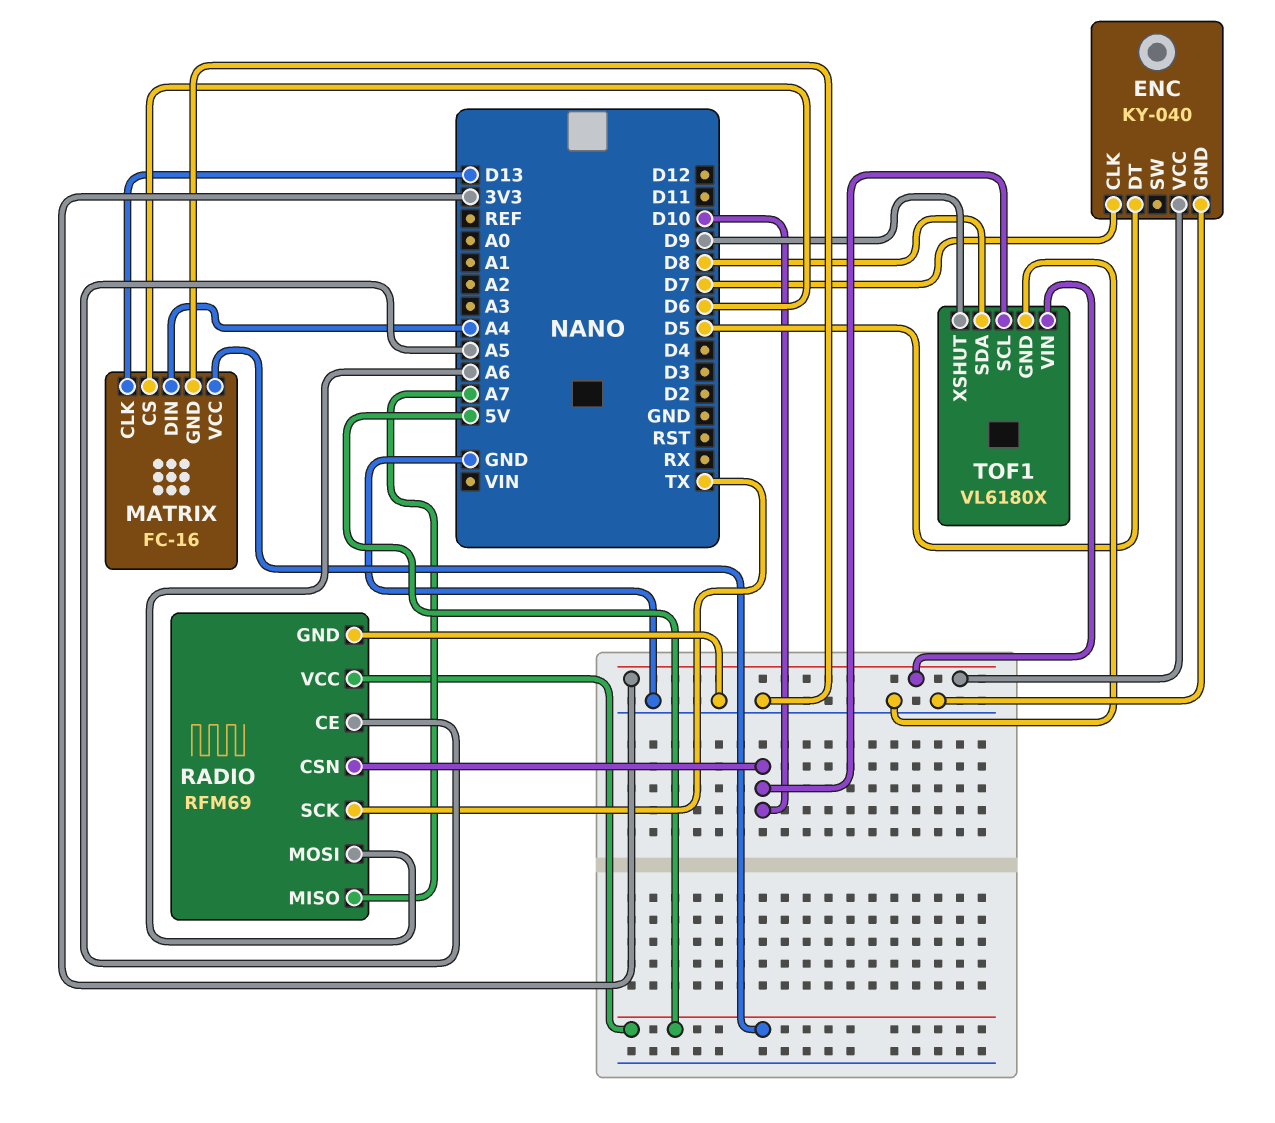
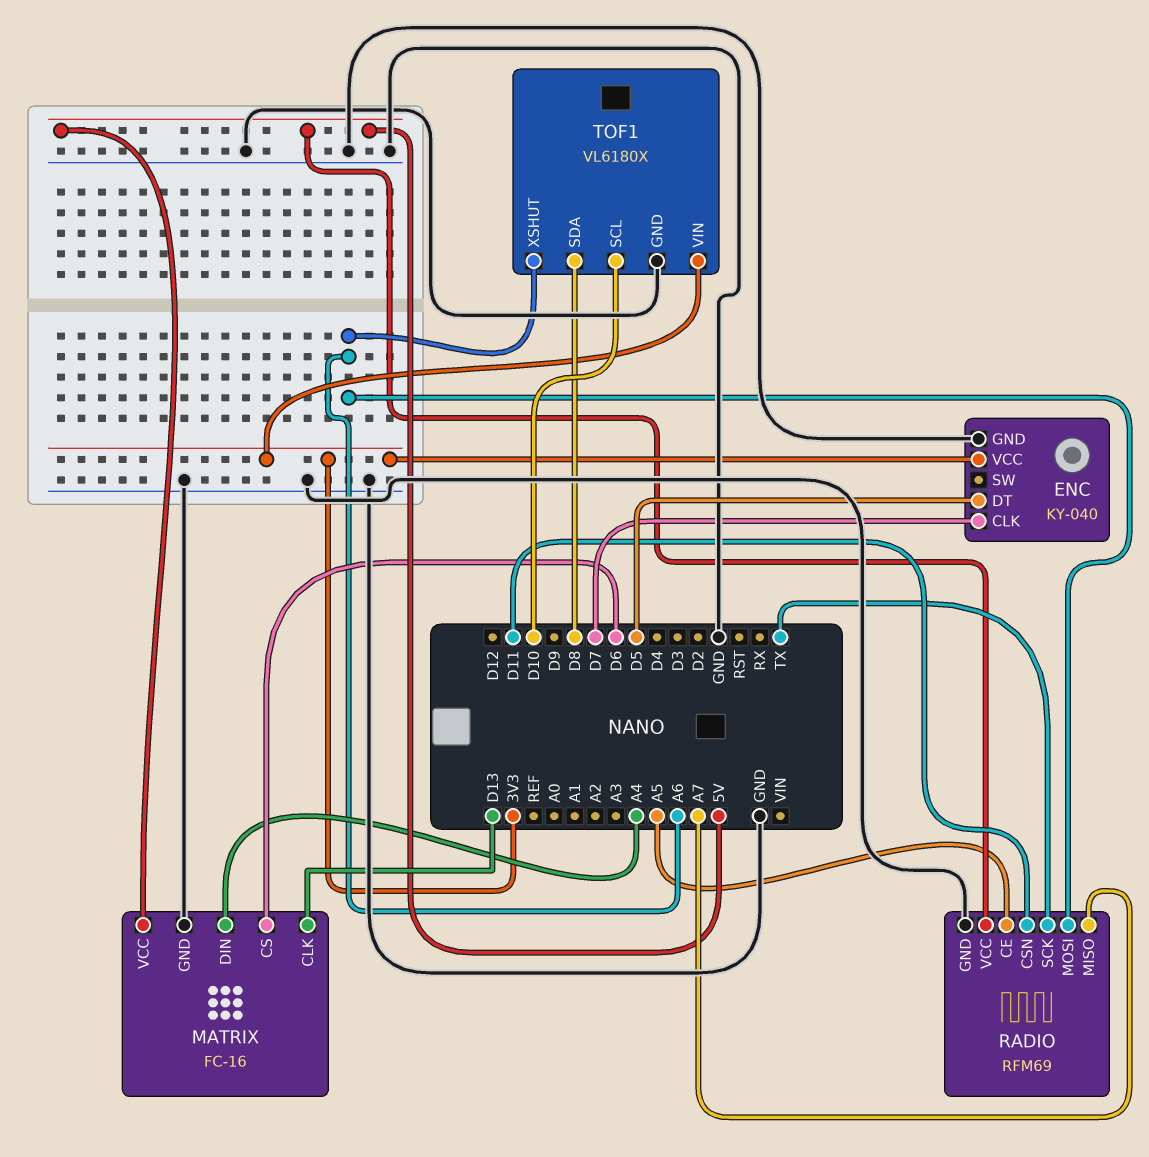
RADIO pin CSN: D10 -> D11
TOF1 pin XSHUT: D9 -> A6

